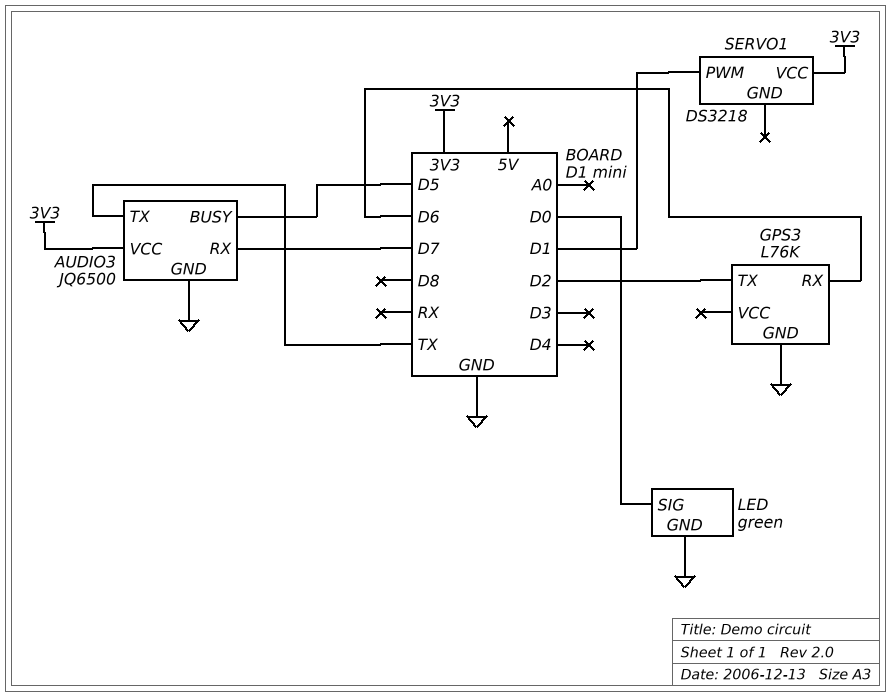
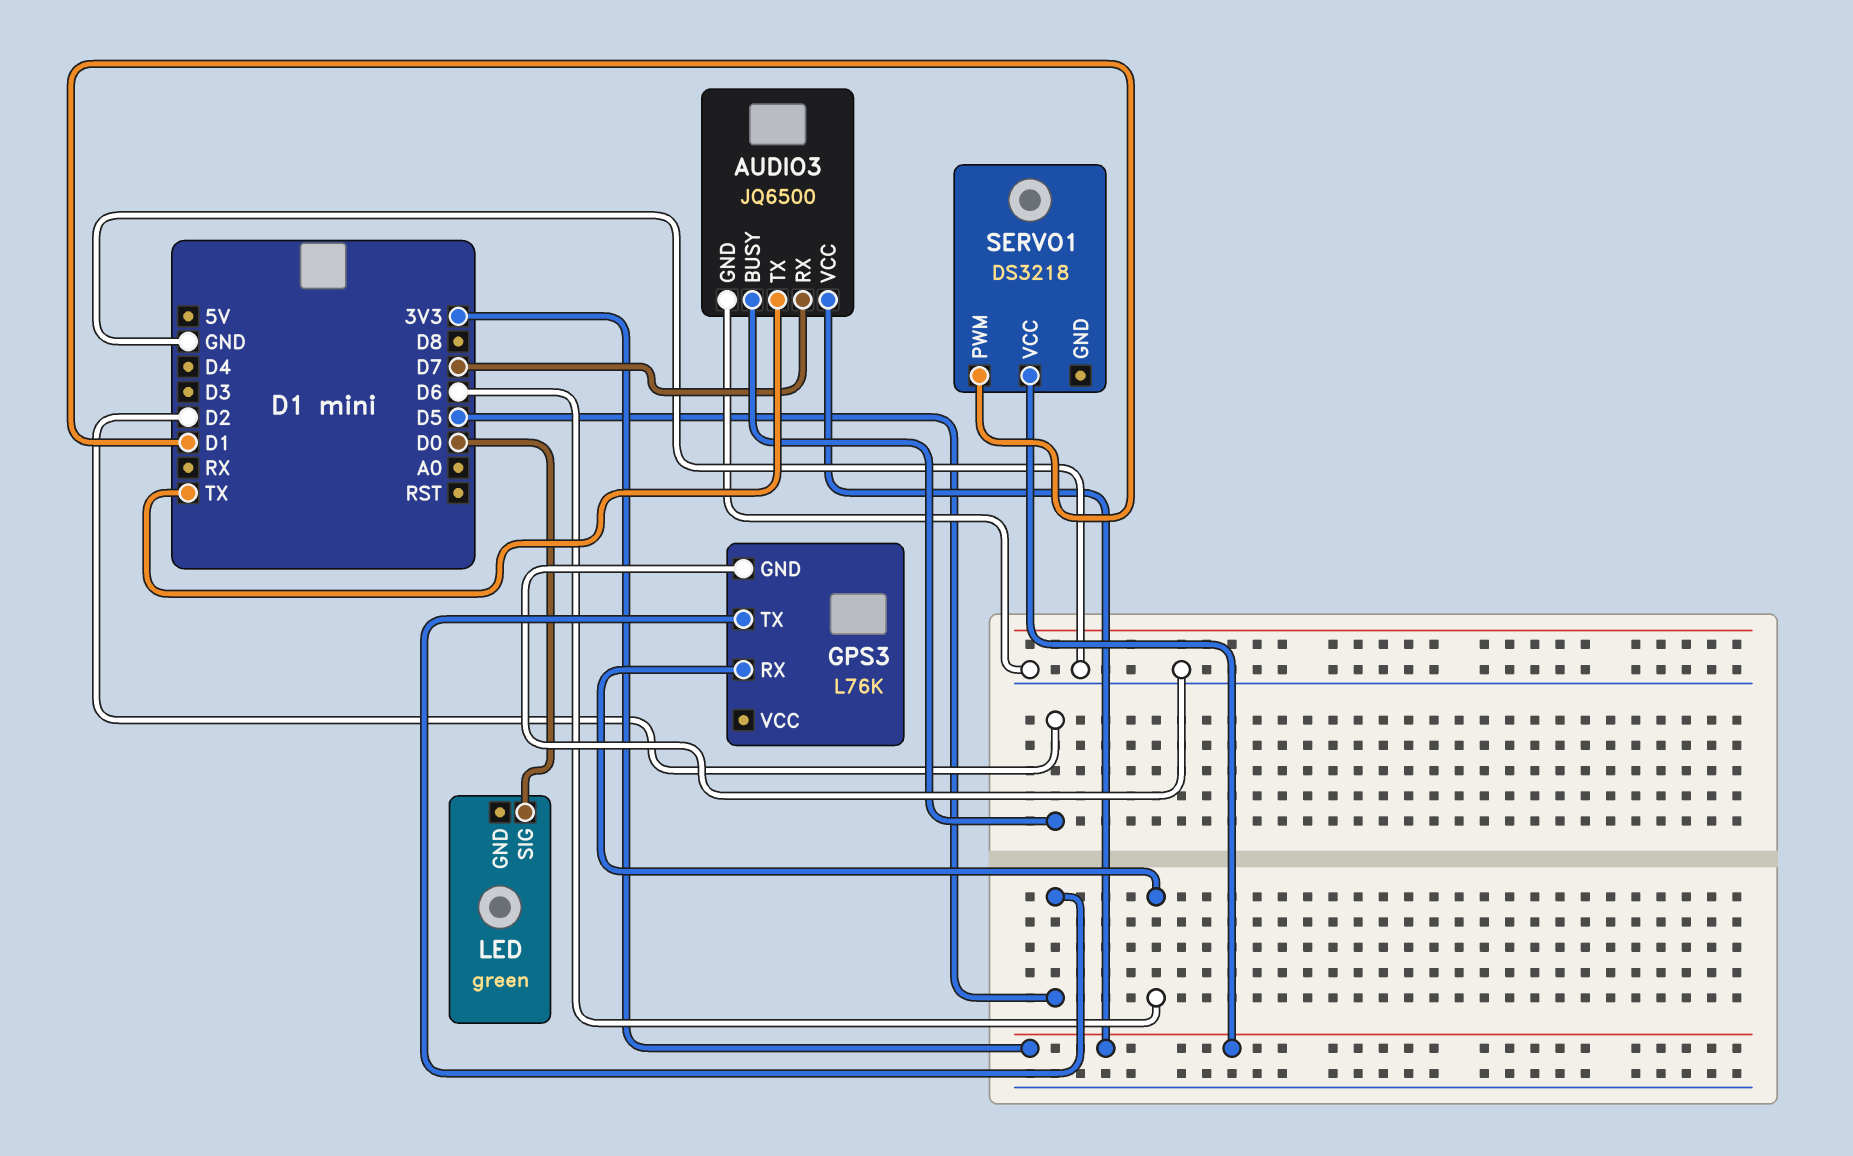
AUDIO3 pin BUSY: D5 -> D2
GPS3 pin TX: D2 -> D5
LED pin GND: GND -> none

